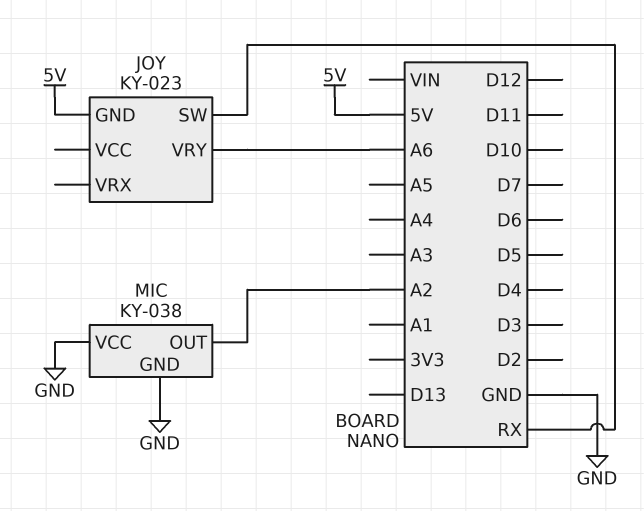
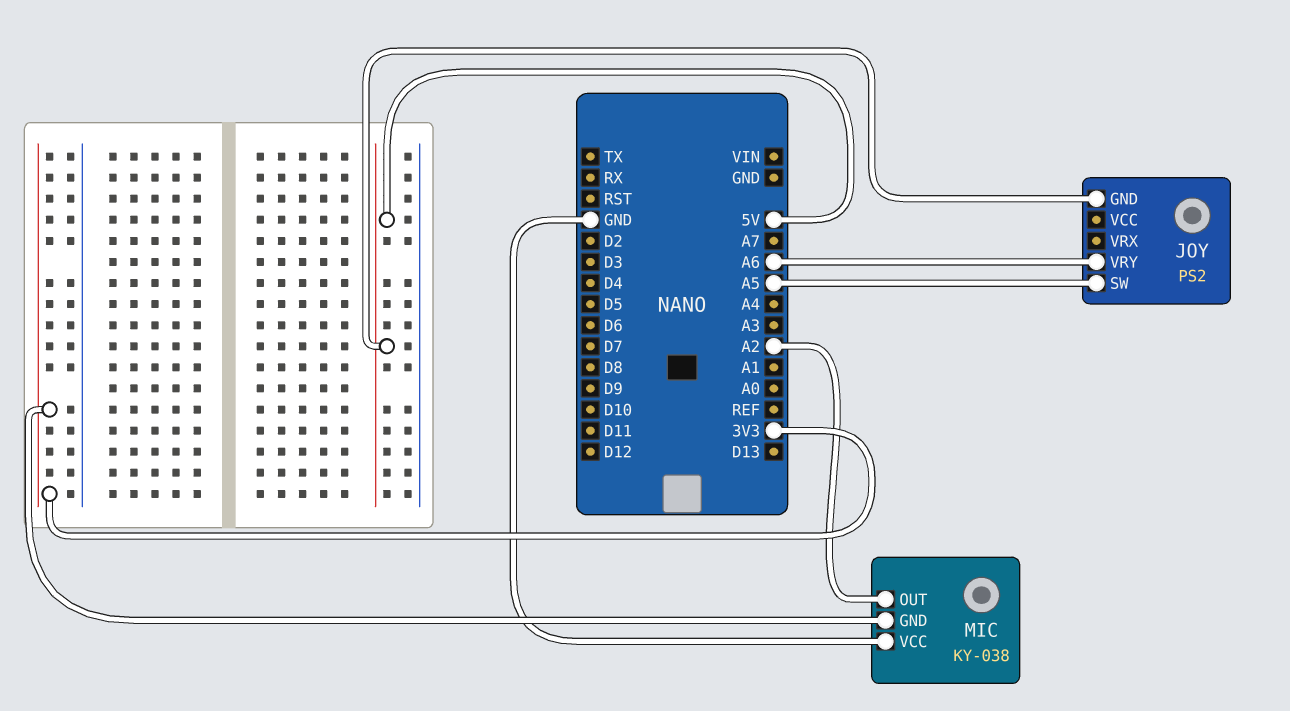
JOY: KY-023 -> PS2
JOY pin SW: RX -> A5
MIC pin GND: GND -> 3V3

